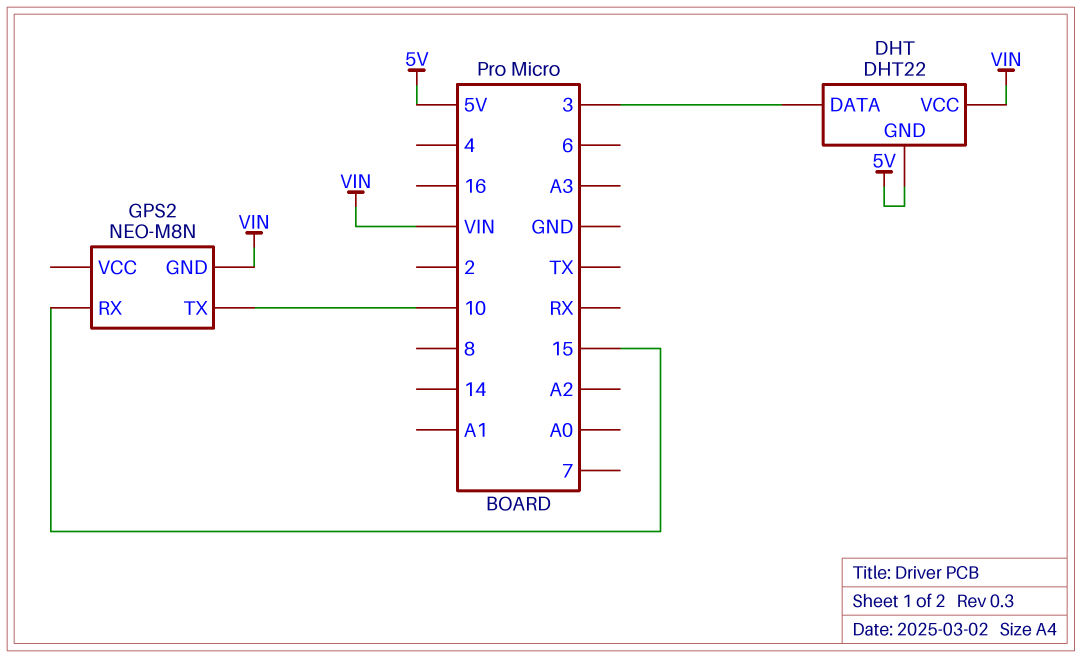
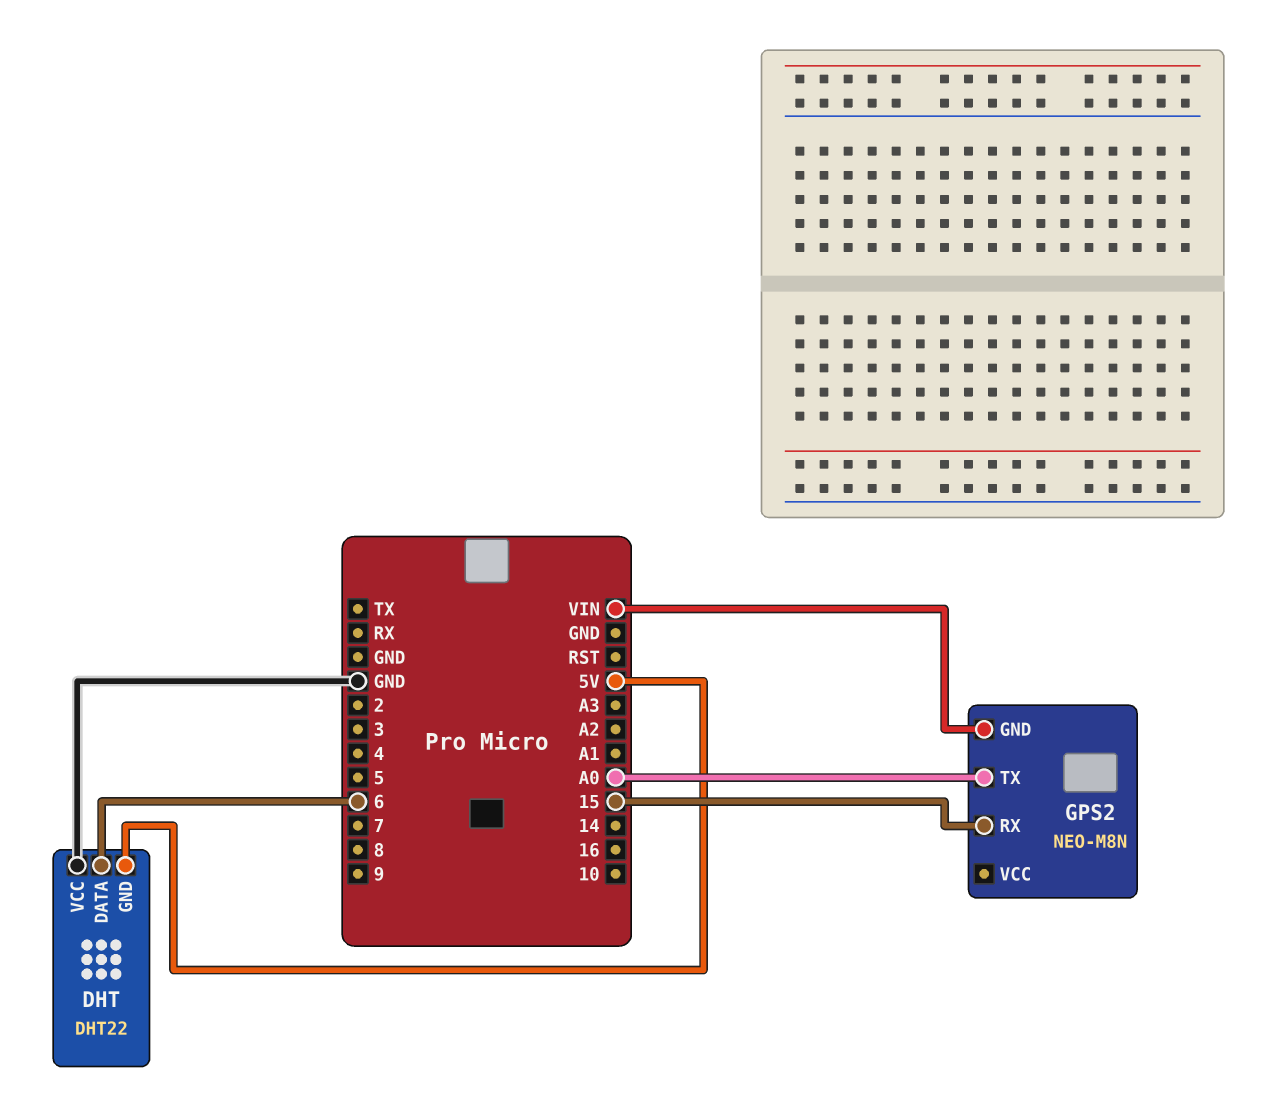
DHT pin DATA: 3 -> 6
DHT pin VCC: VIN -> GND
GPS2 pin TX: 10 -> A0

